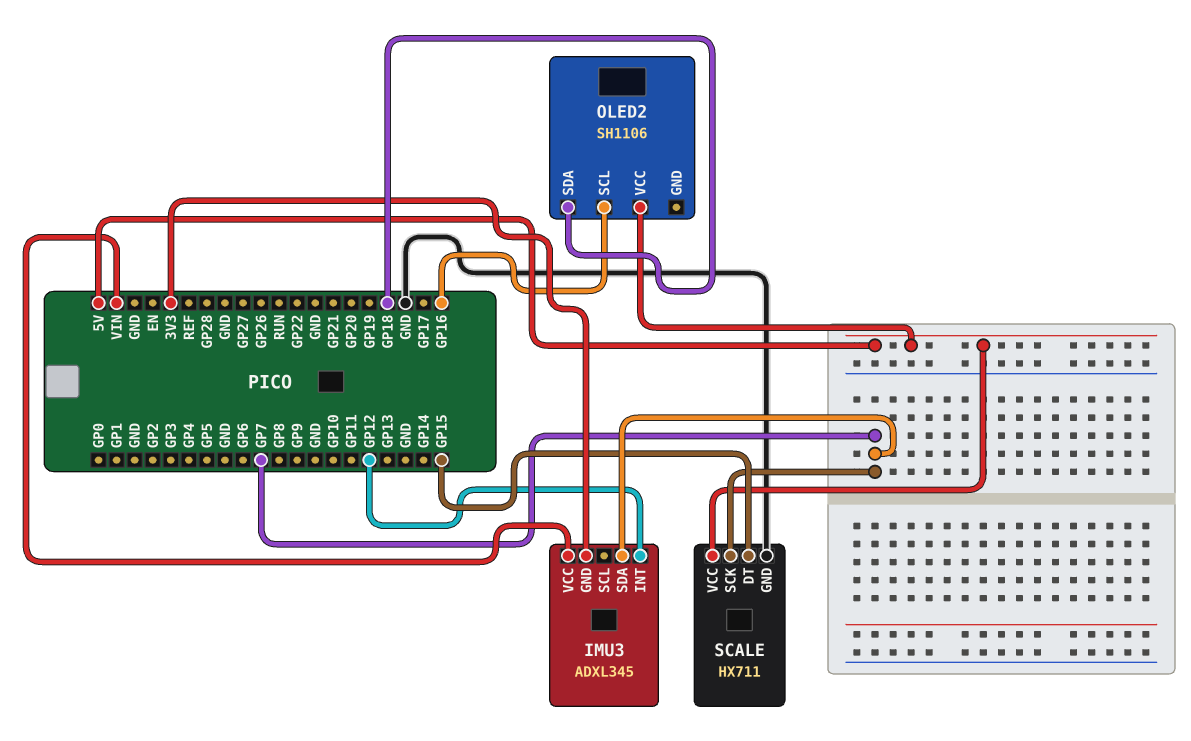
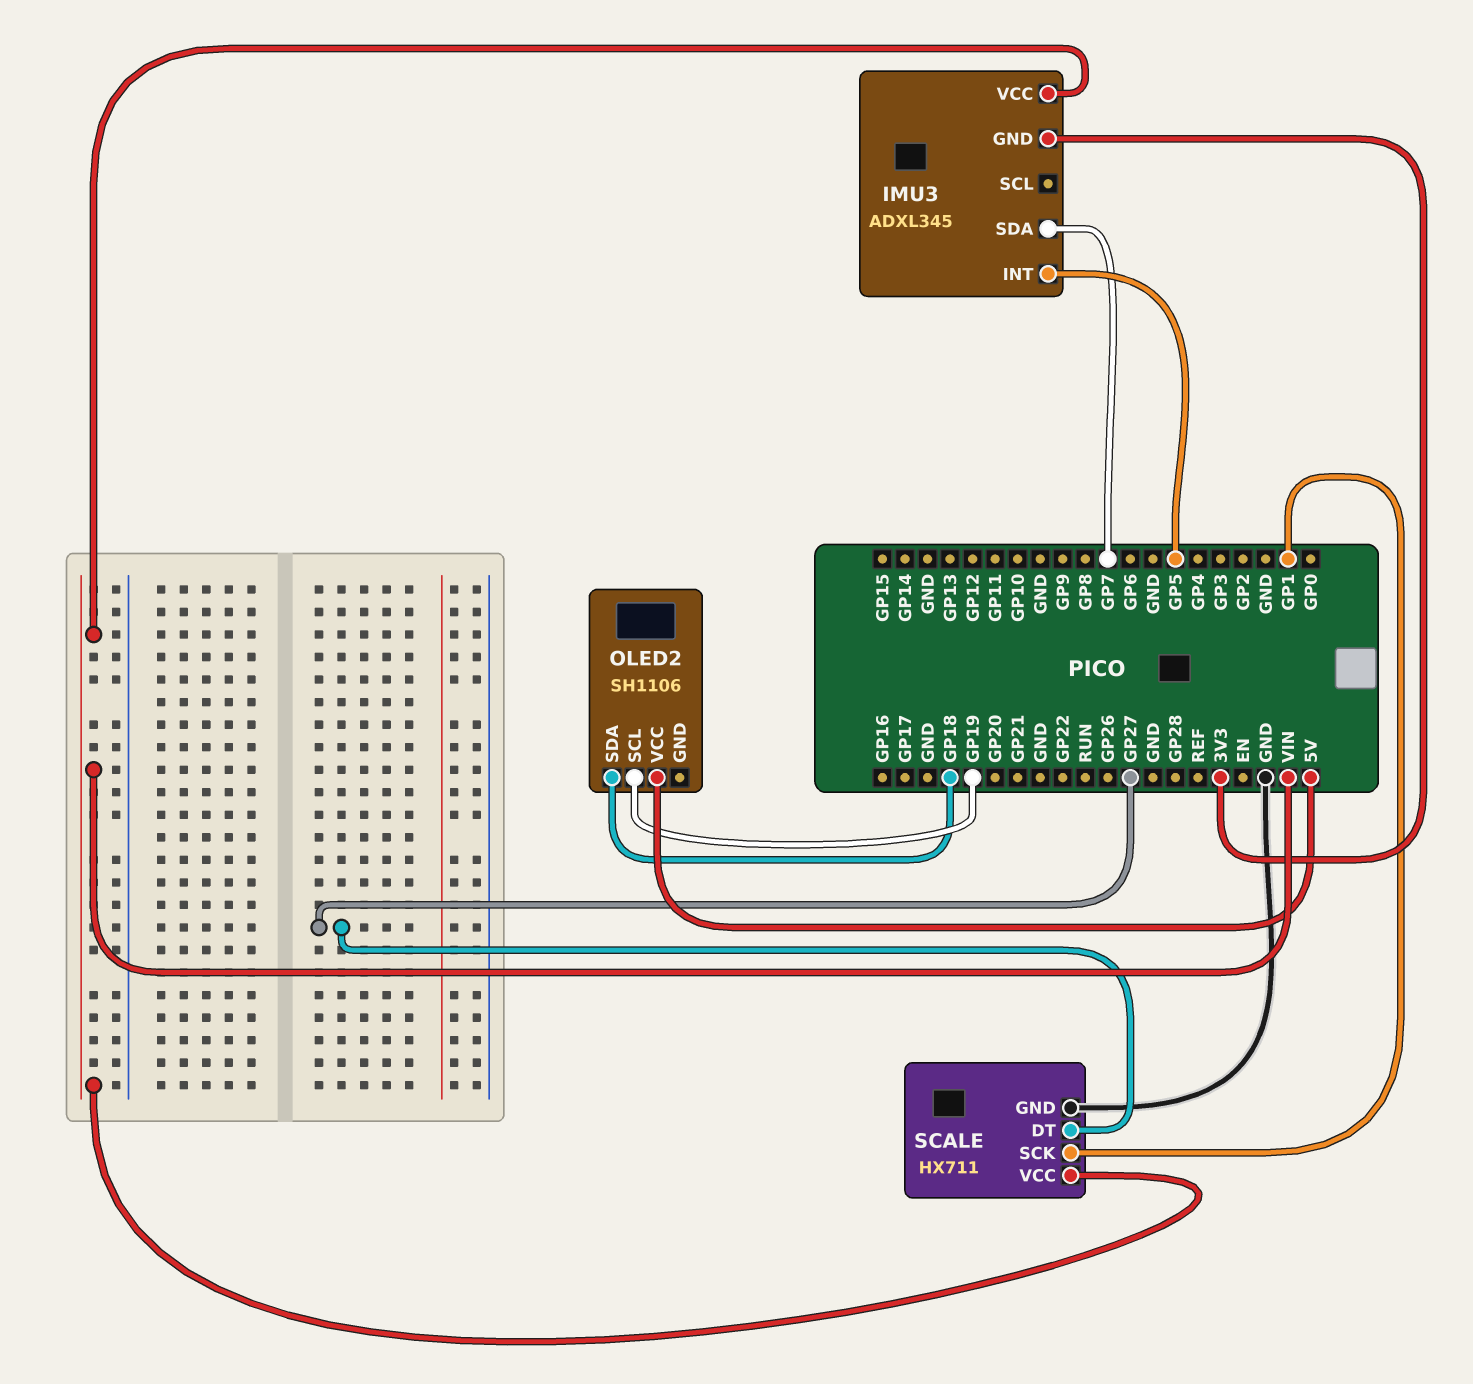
IMU3 pin INT: GP12 -> GP5
OLED2 pin SCL: GP16 -> GP19
SCALE pin DT: GP15 -> GP27
SCALE pin SCK: GP7 -> GP1
SCALE pin VCC: 5V -> VIN

